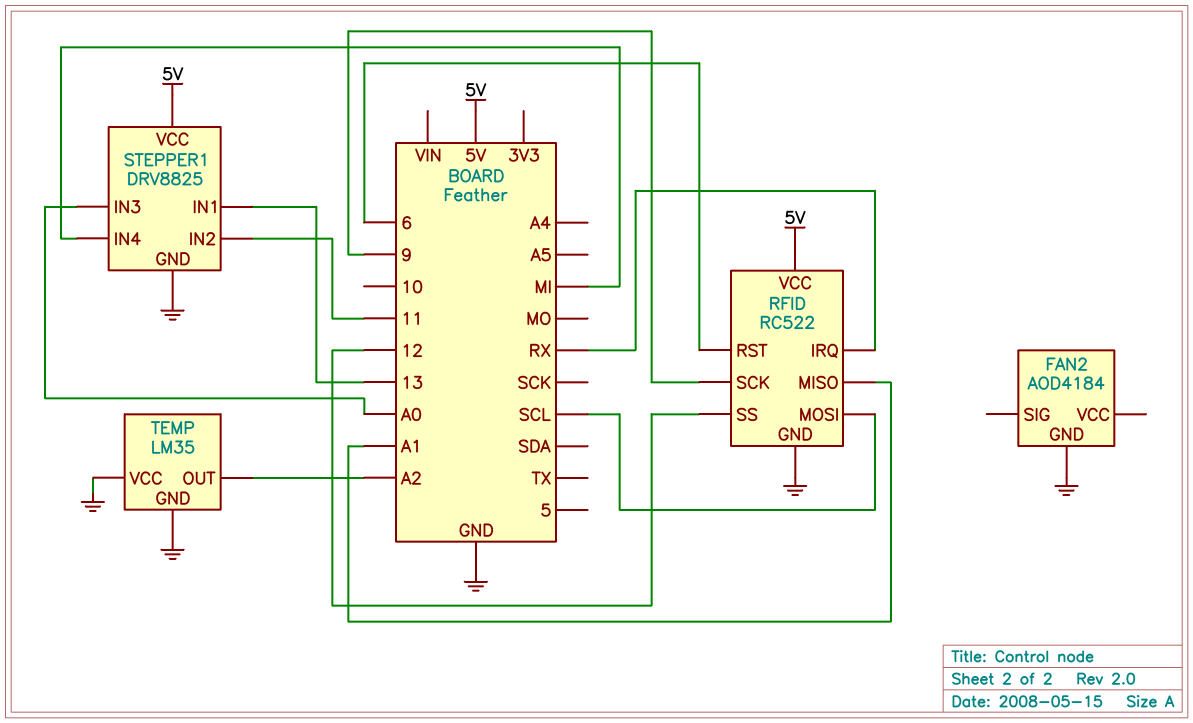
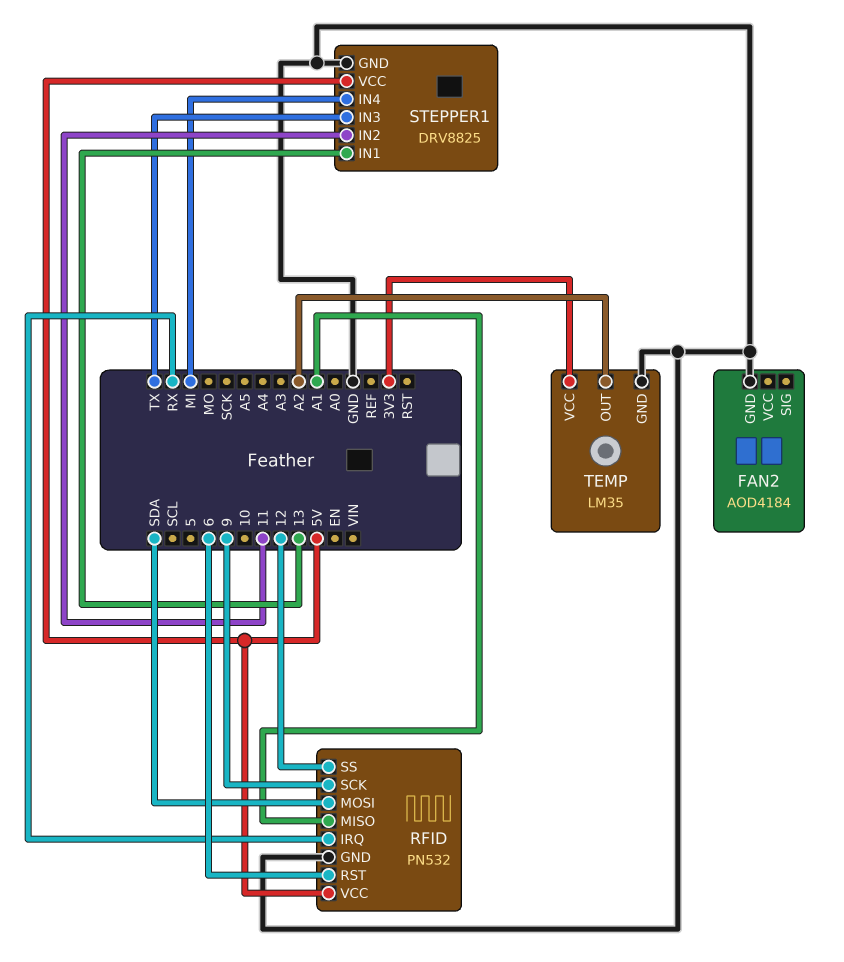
RFID: RC522 -> PN532
RFID pin MOSI: SCL -> SDA
STEPPER1 pin IN3: A0 -> TX
TEMP pin VCC: GND -> 3V3

